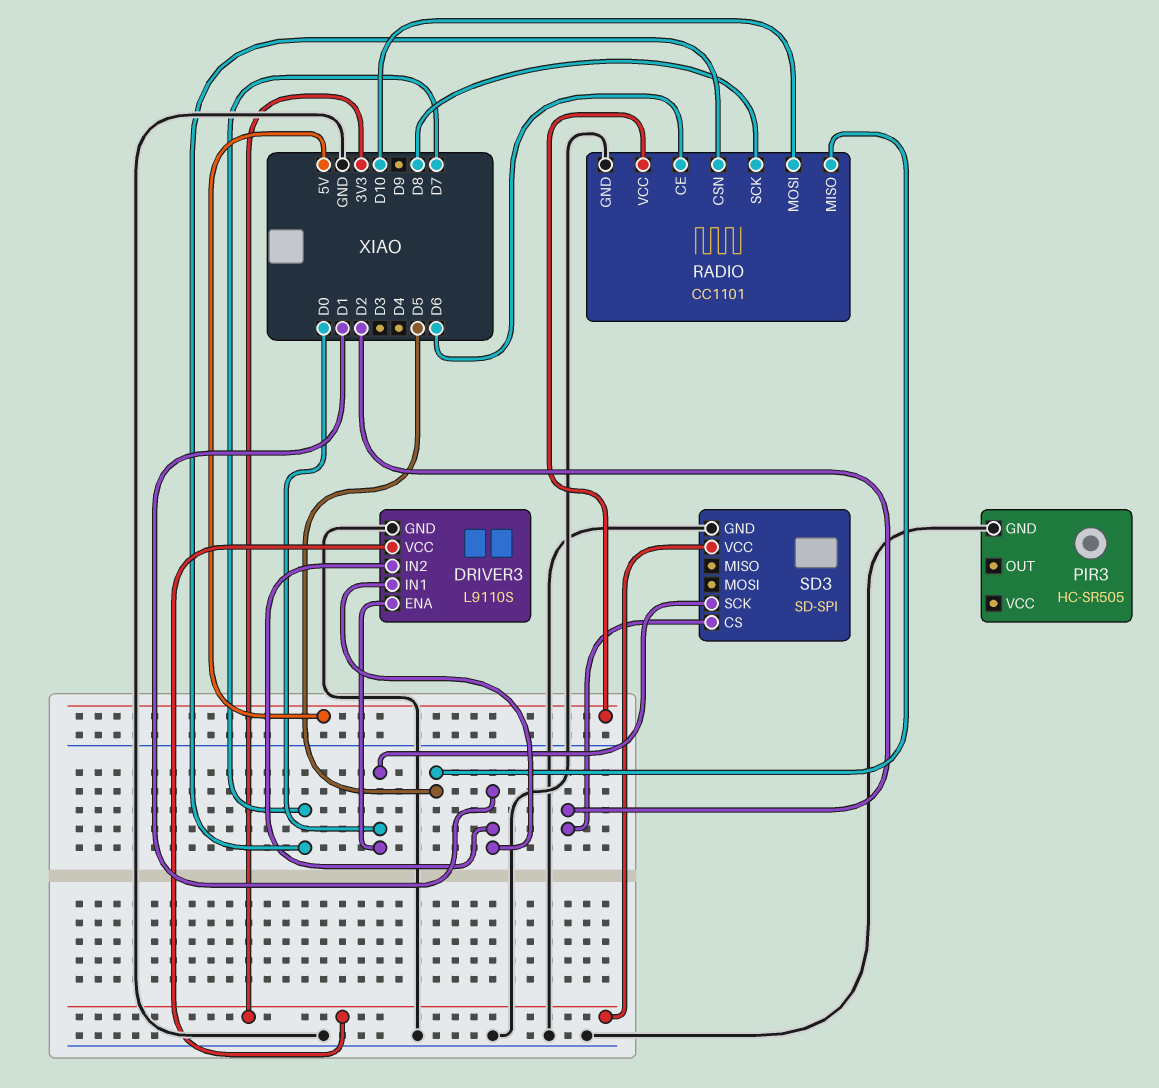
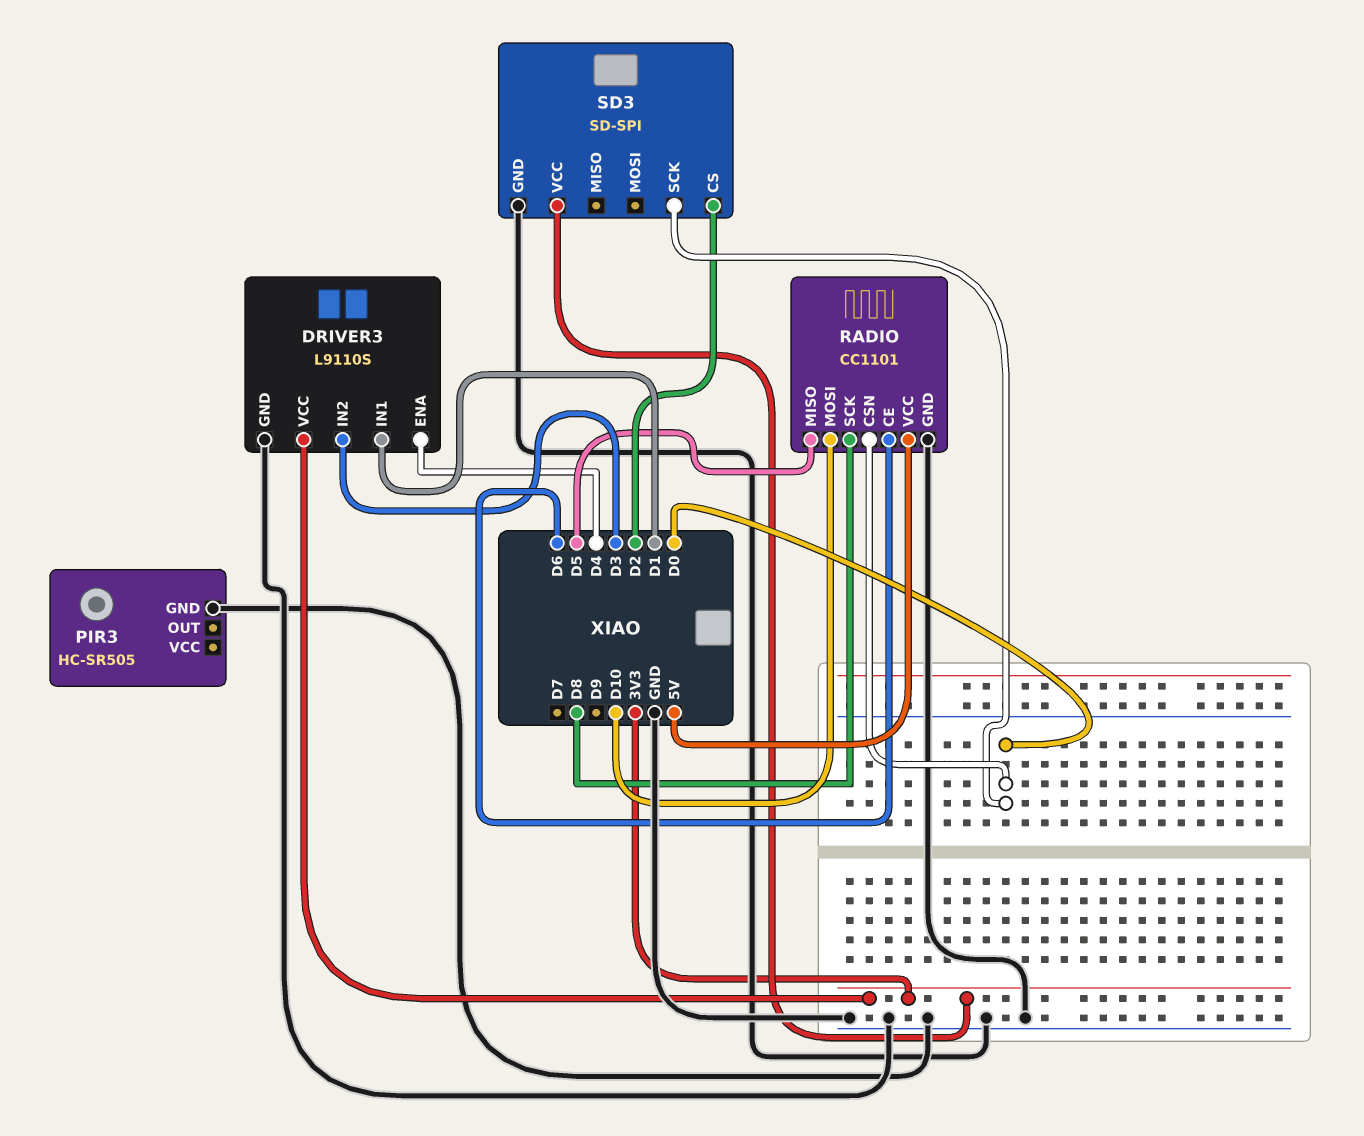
DRIVER3 pin ENA: D0 -> D4
DRIVER3 pin IN2: D1 -> D3
RADIO pin CSN: D7 -> D0

